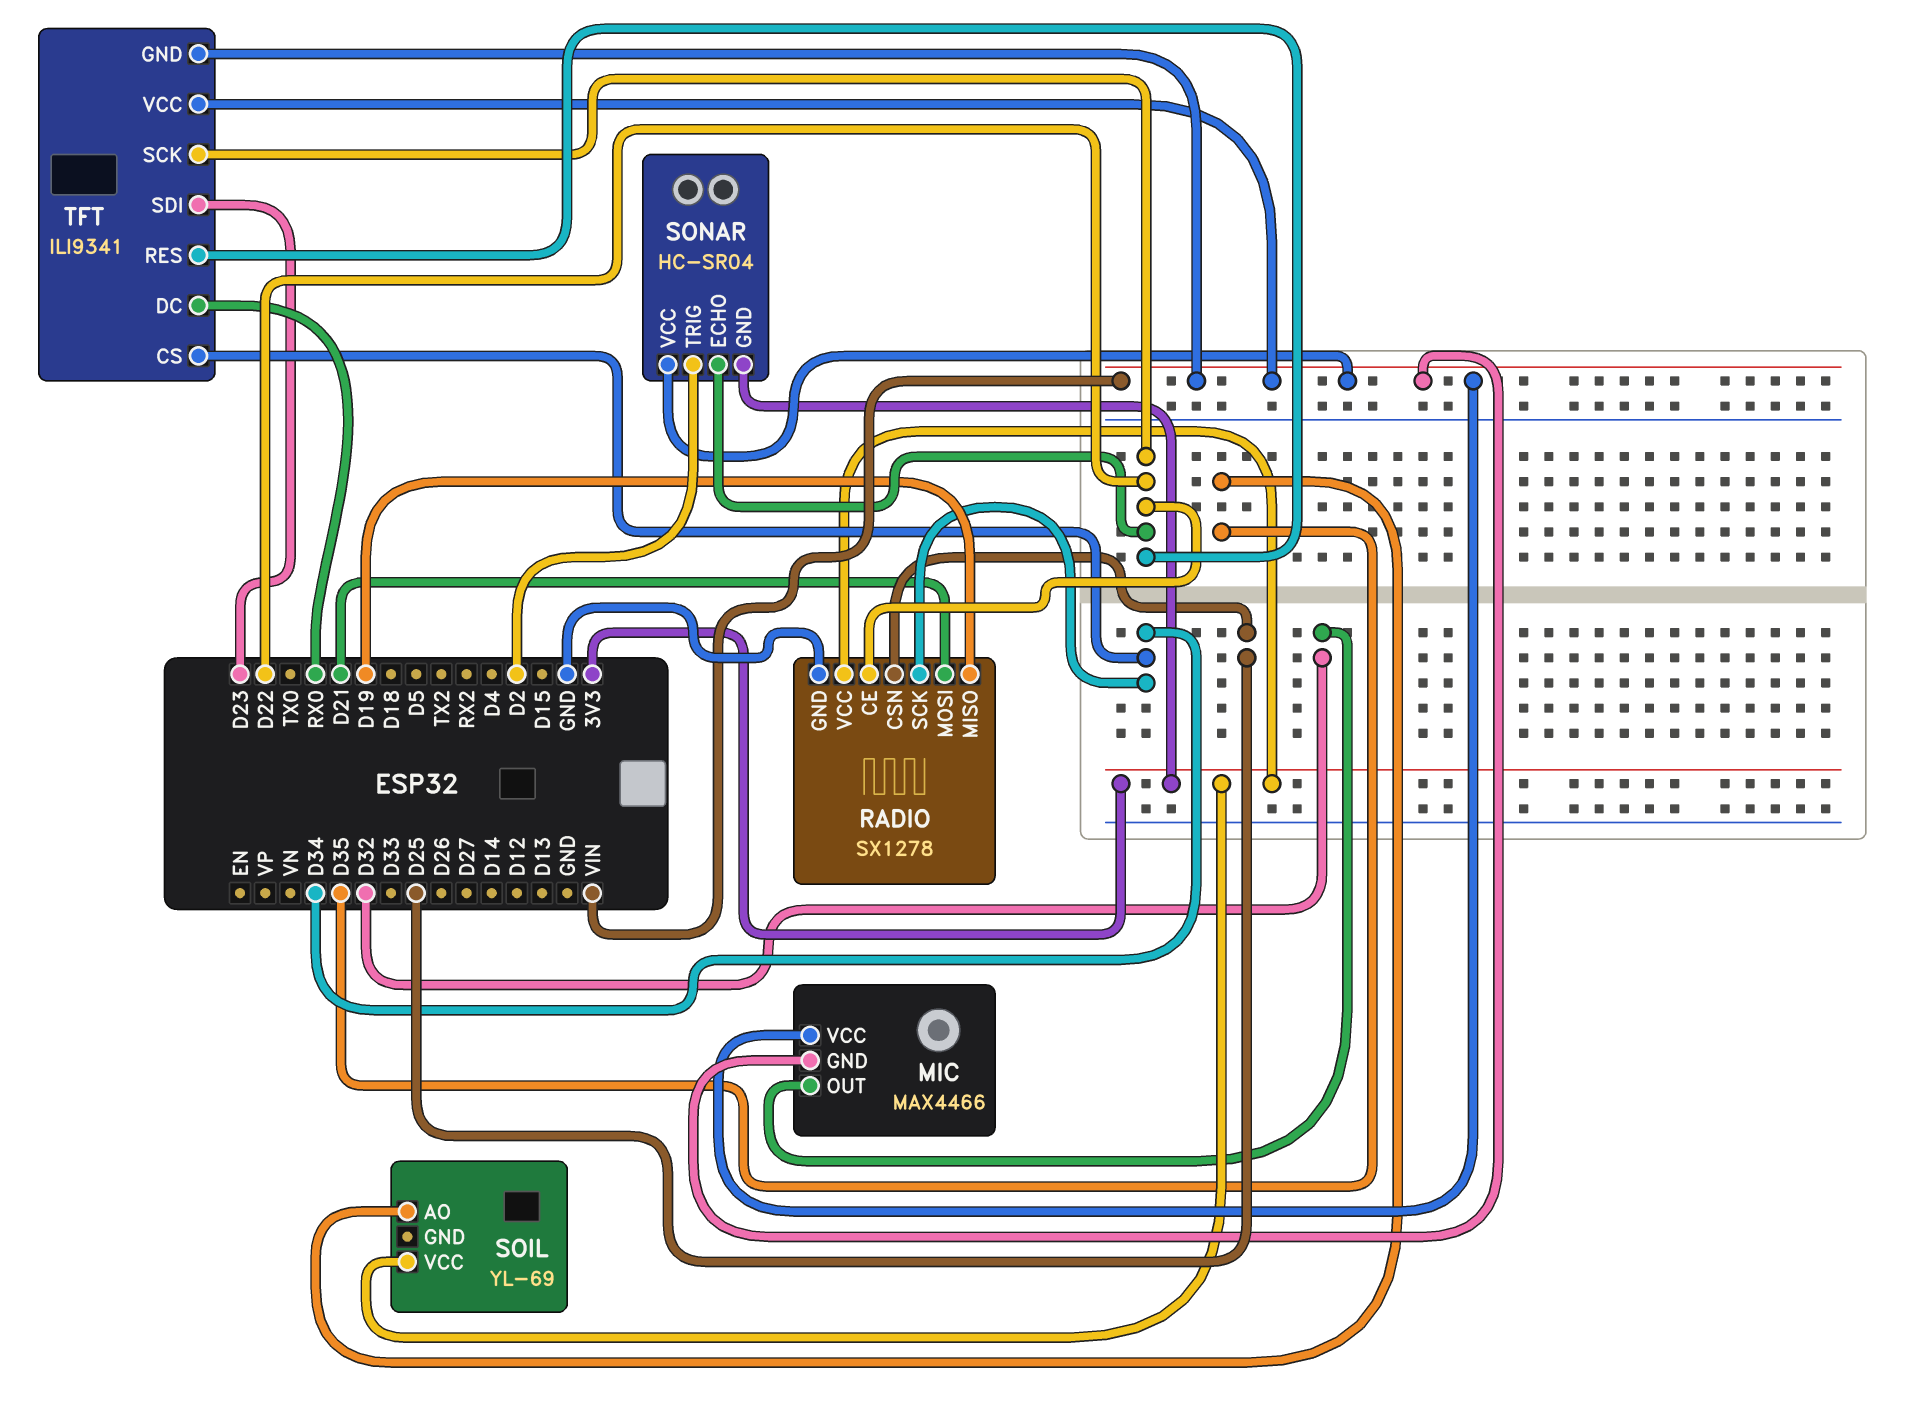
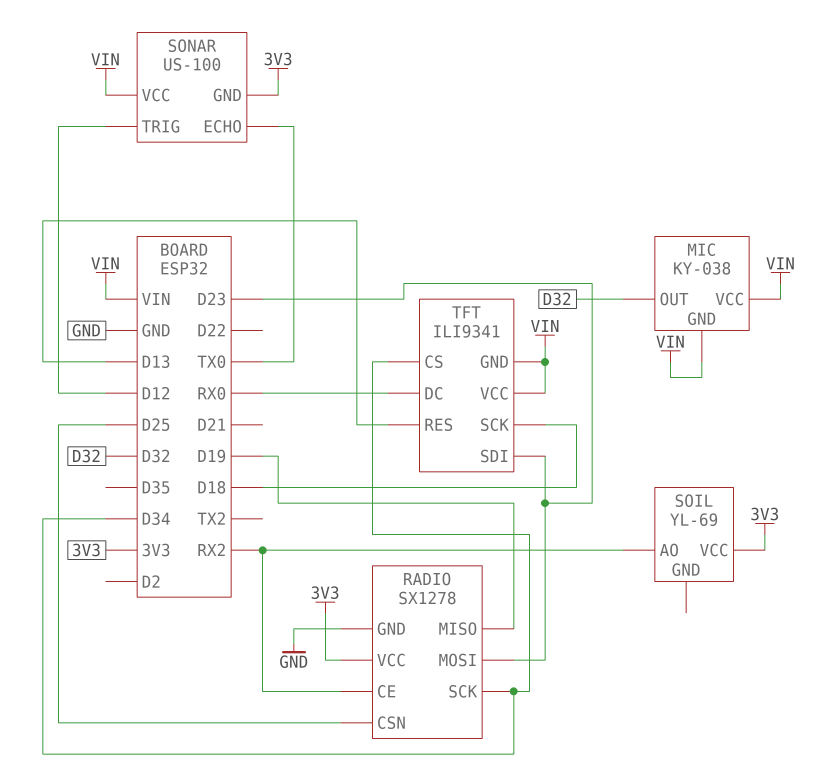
MIC: MAX4466 -> KY-038
RADIO pin CE: D22 -> RX2
RADIO pin MOSI: D21 -> D23
SOIL pin AO: D35 -> RX2
SONAR: HC-SR04 -> US-100
SONAR pin ECHO: D22 -> TX0
SONAR pin TRIG: D2 -> D12
TFT pin RES: D22 -> D13
TFT pin SCK: D22 -> D18

